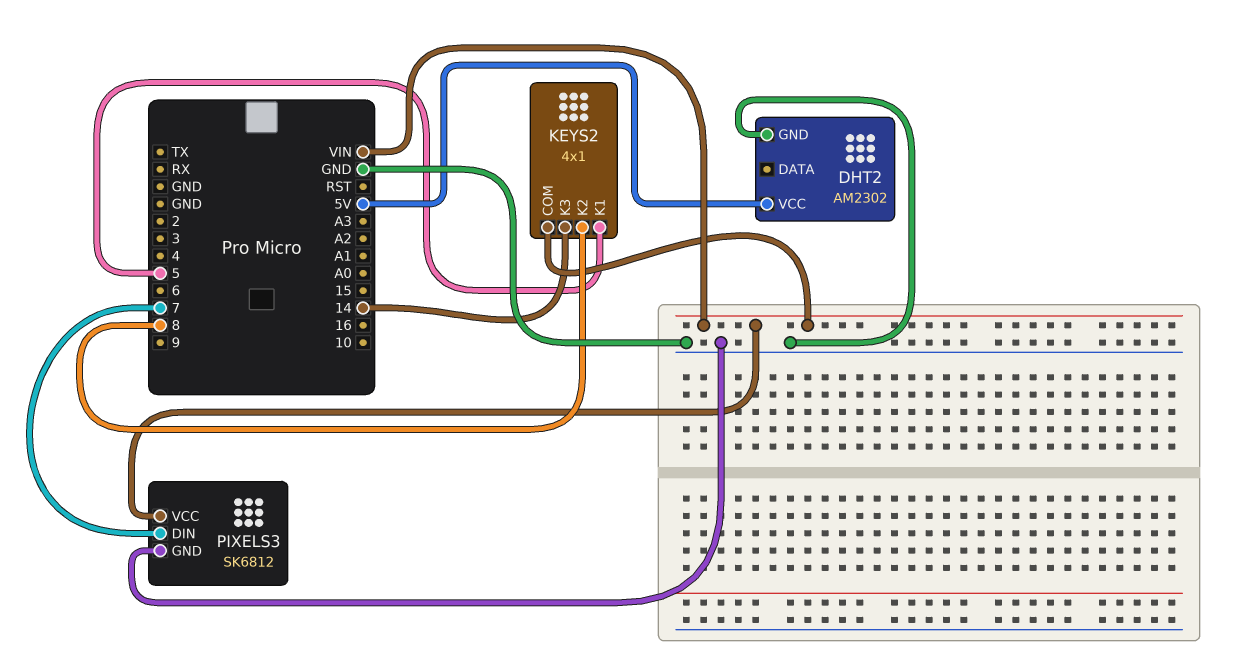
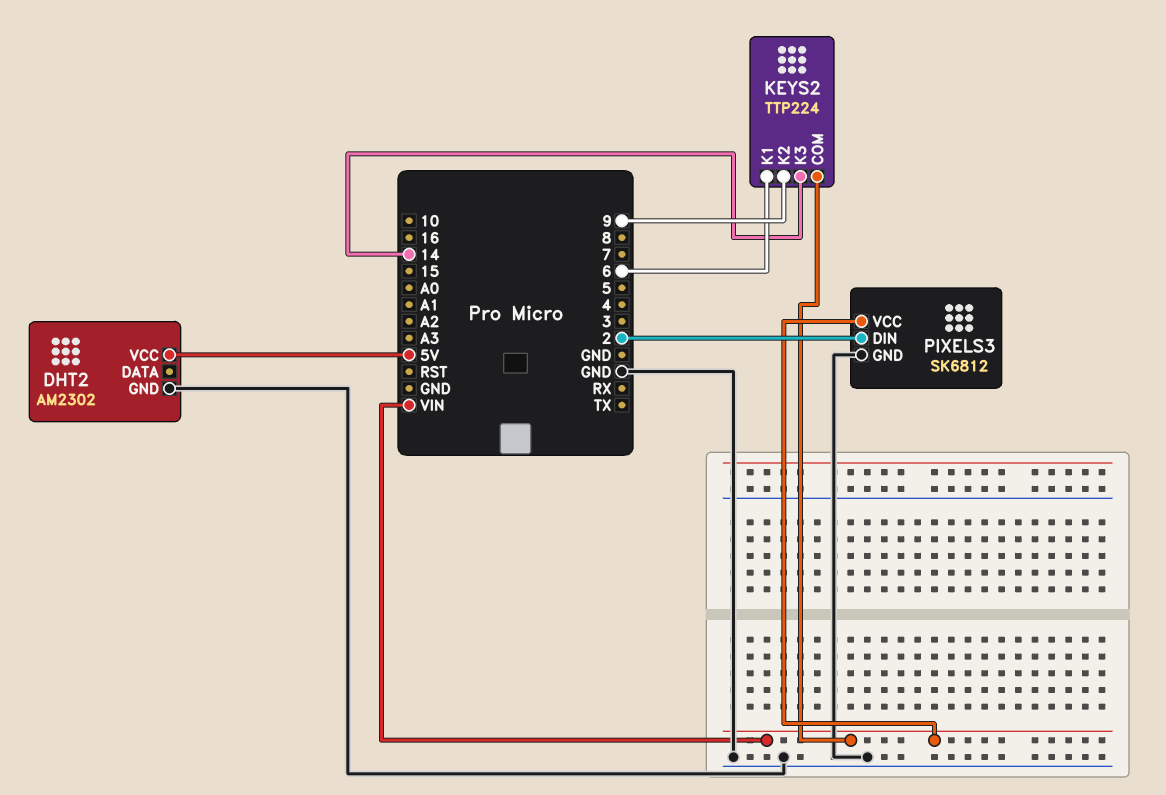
KEYS2: 4x1 -> TTP224
KEYS2 pin K1: 5 -> 6
KEYS2 pin K2: 8 -> 9
PIXELS3 pin DIN: 7 -> 2

